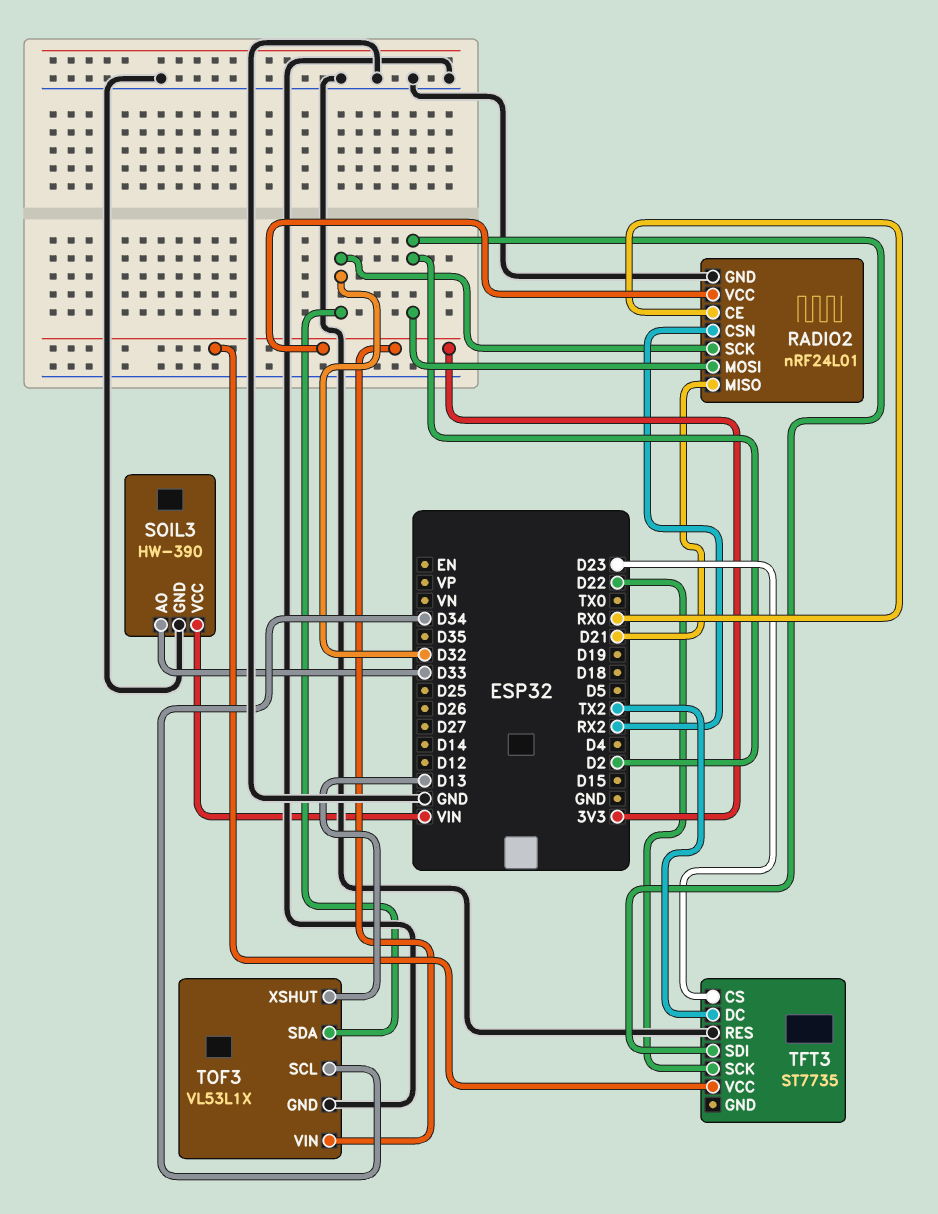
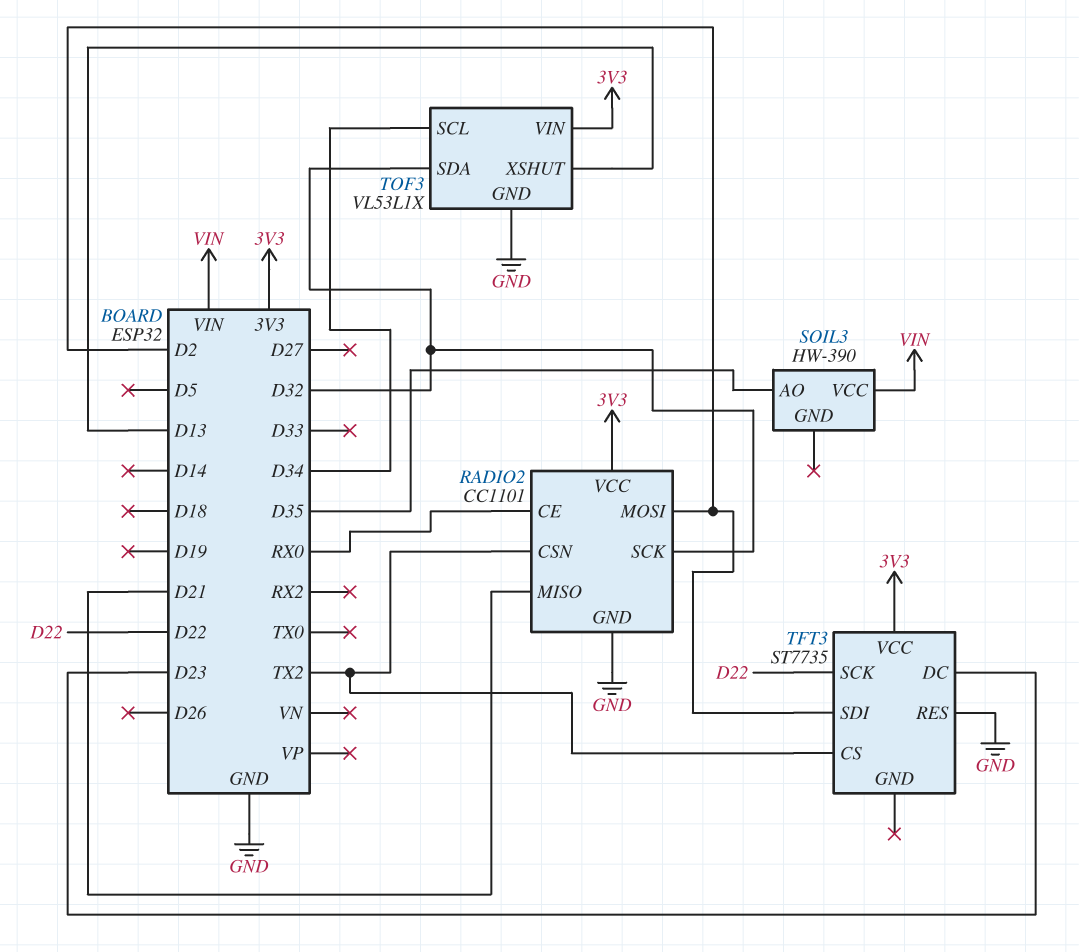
RADIO2: nRF24L01 -> CC1101
RADIO2 pin CSN: RX2 -> TX2
SOIL3 pin AO: D33 -> D35
SOIL3 pin GND: GND -> none
TFT3 pin CS: D23 -> TX2
TFT3 pin DC: TX2 -> D23

